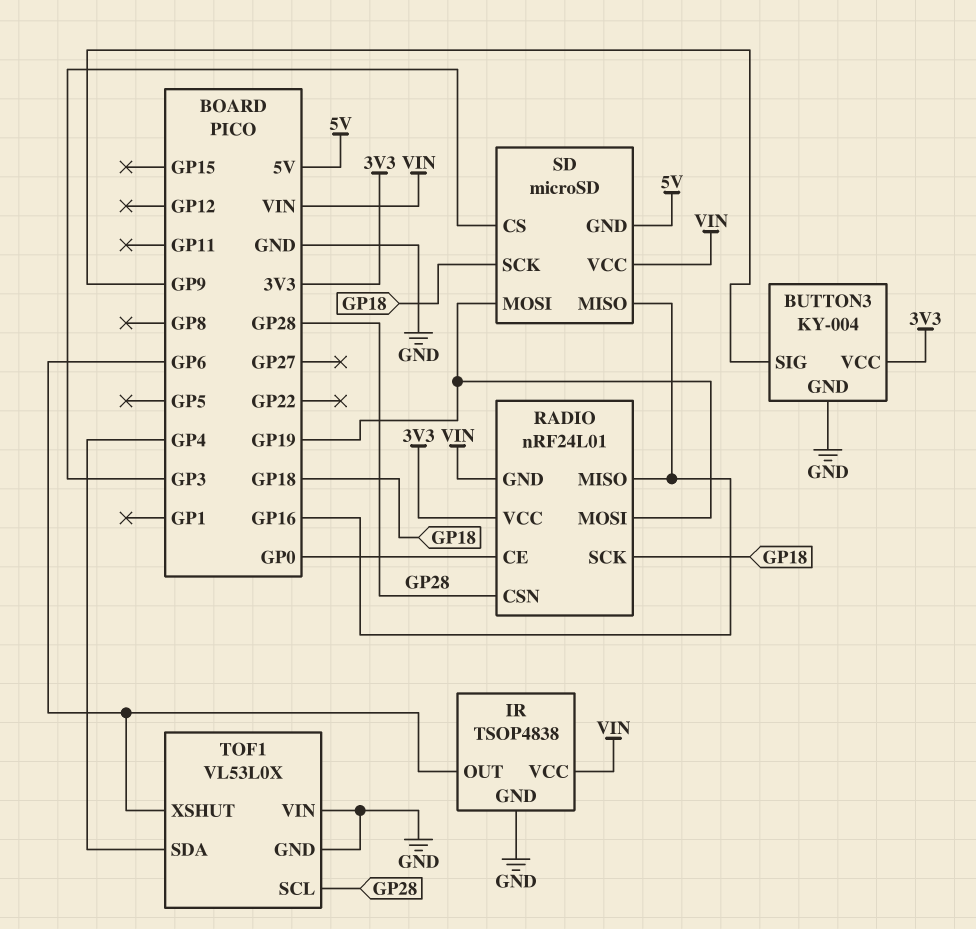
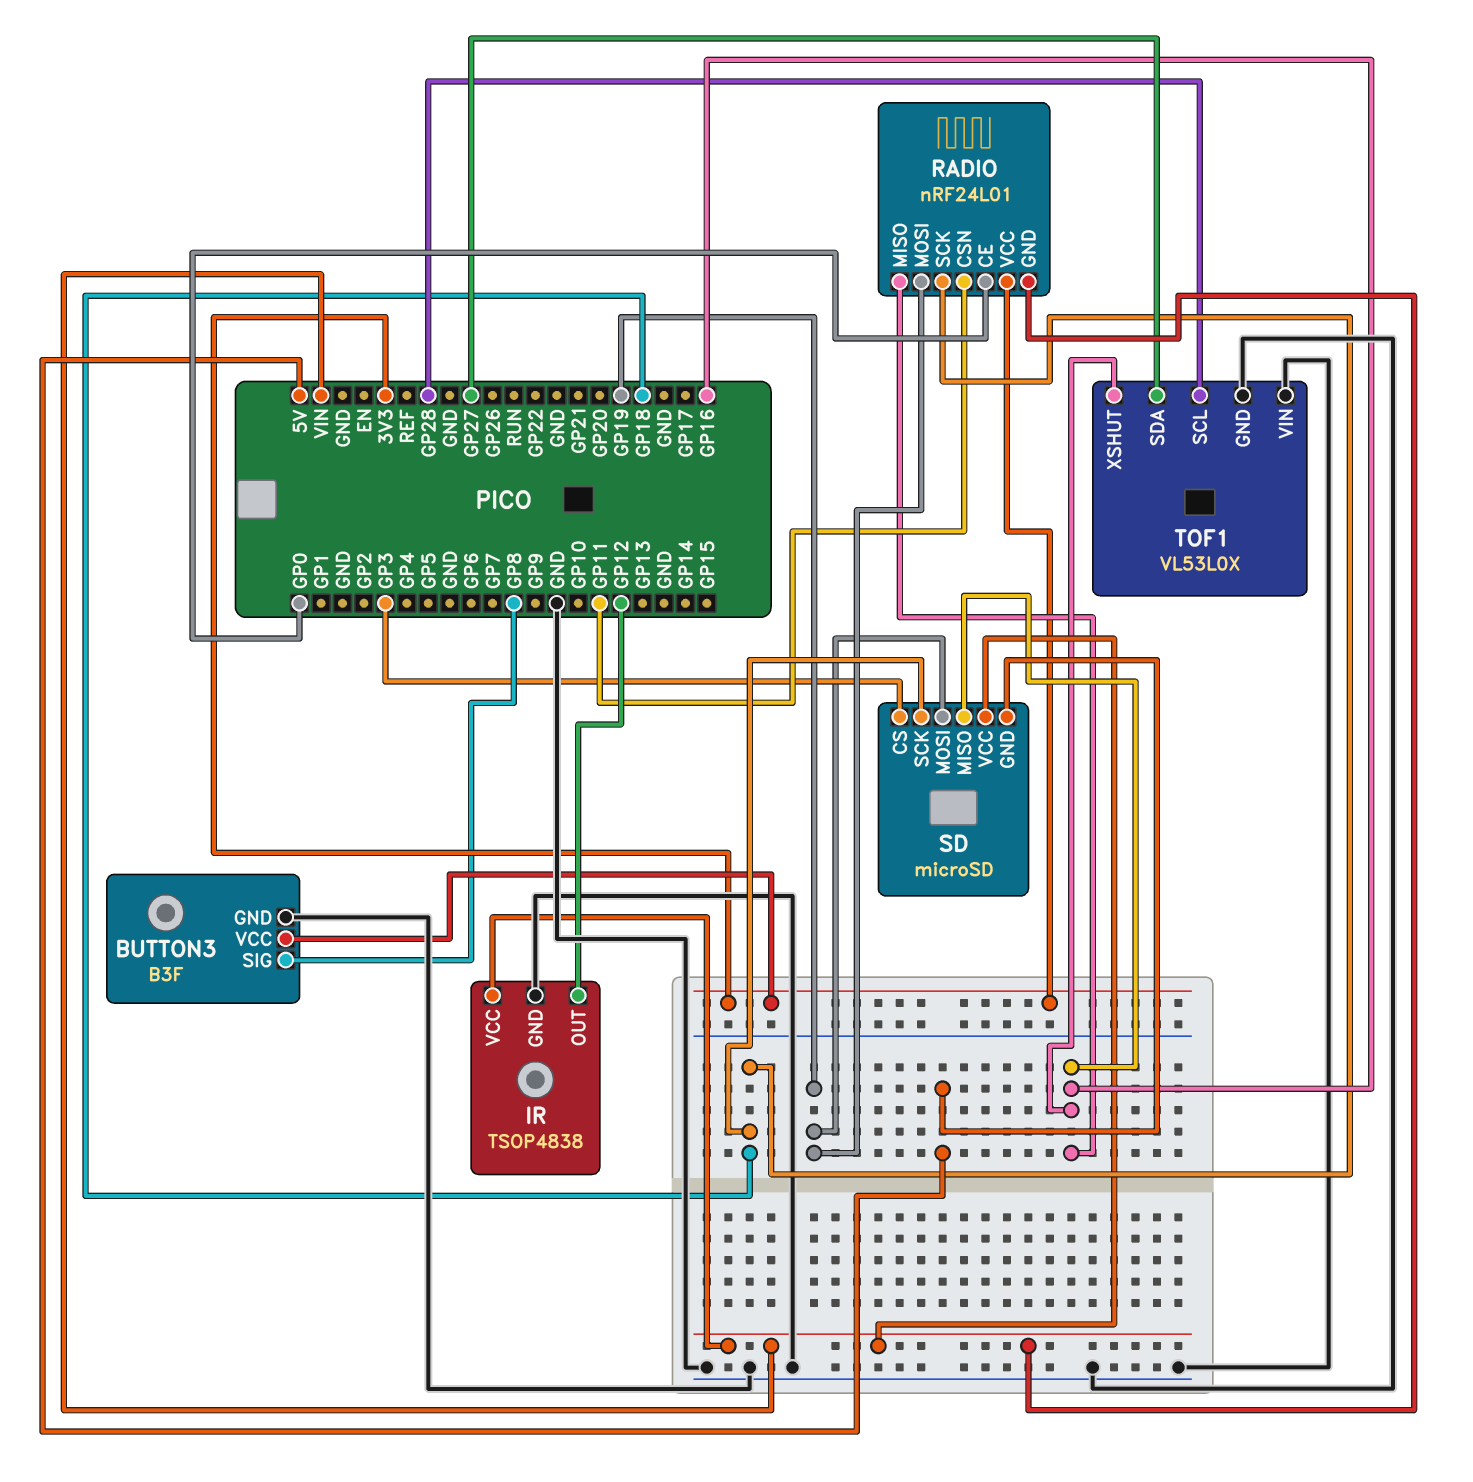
BUTTON3: KY-004 -> B3F
BUTTON3 pin SIG: GP9 -> GP8
IR pin OUT: GP6 -> GP12
RADIO pin CSN: GP28 -> GP11
TOF1 pin SDA: GP4 -> GP27
TOF1 pin XSHUT: GP6 -> GP16

